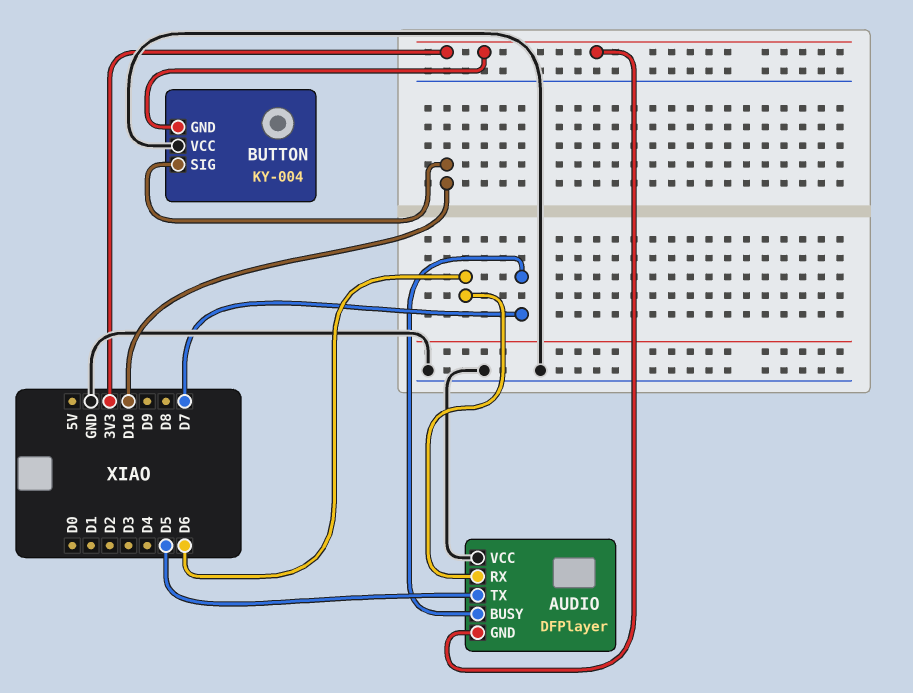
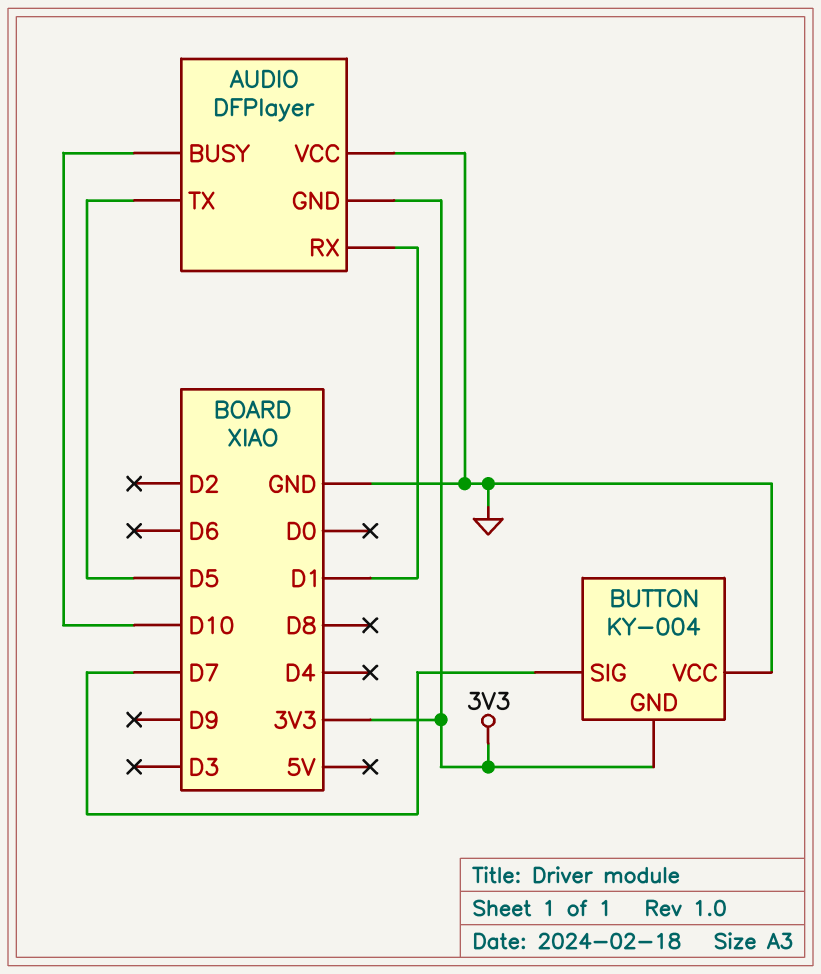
AUDIO pin BUSY: D7 -> D10
AUDIO pin RX: D6 -> D1
BUTTON pin SIG: D10 -> D7

